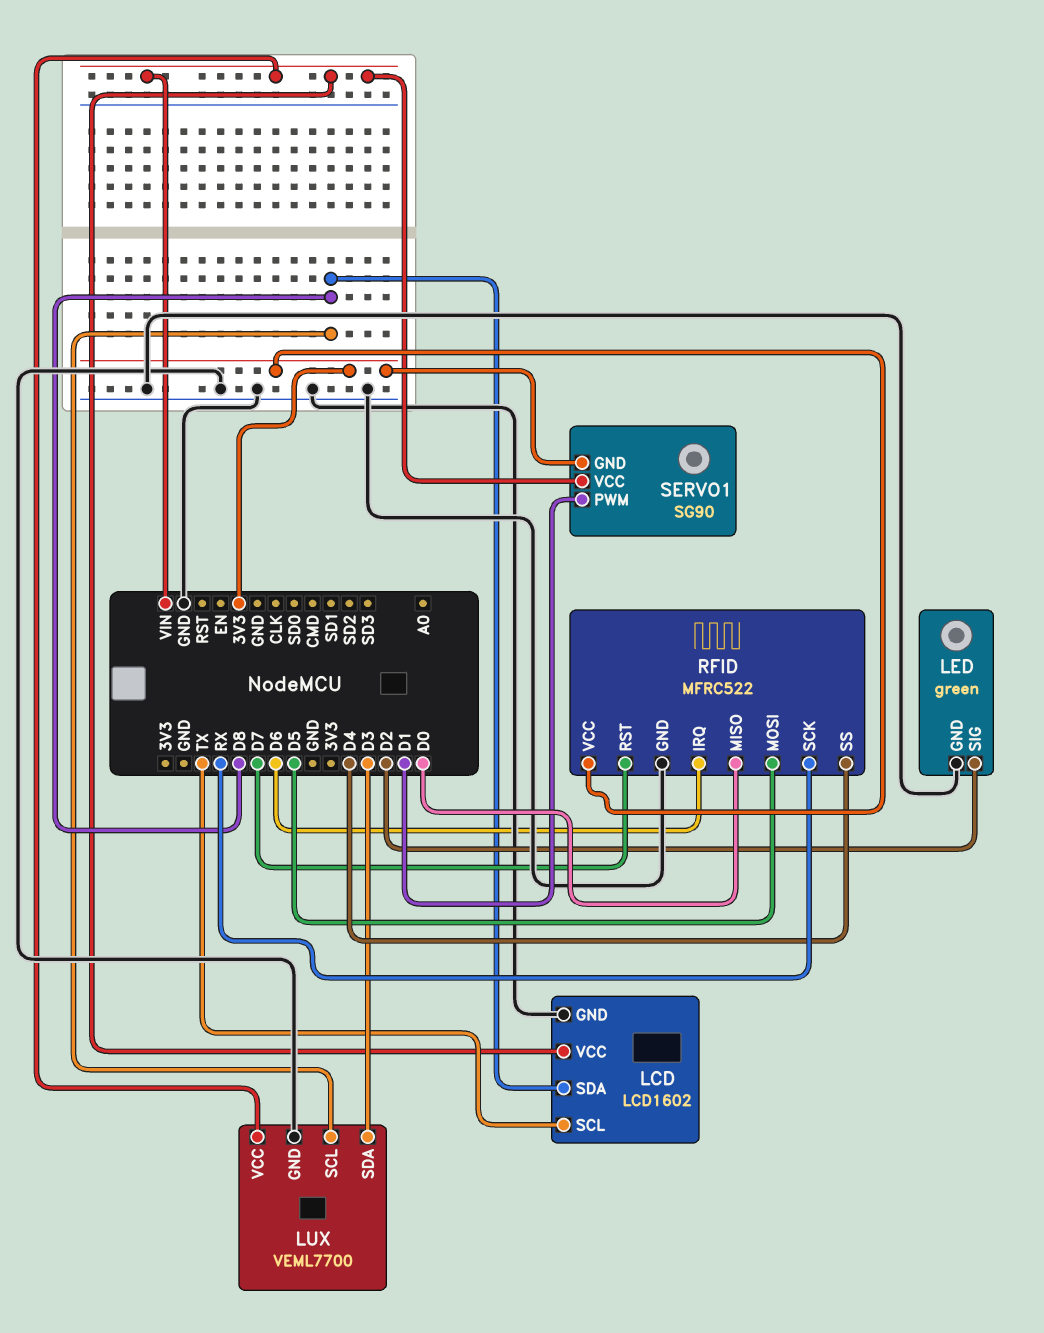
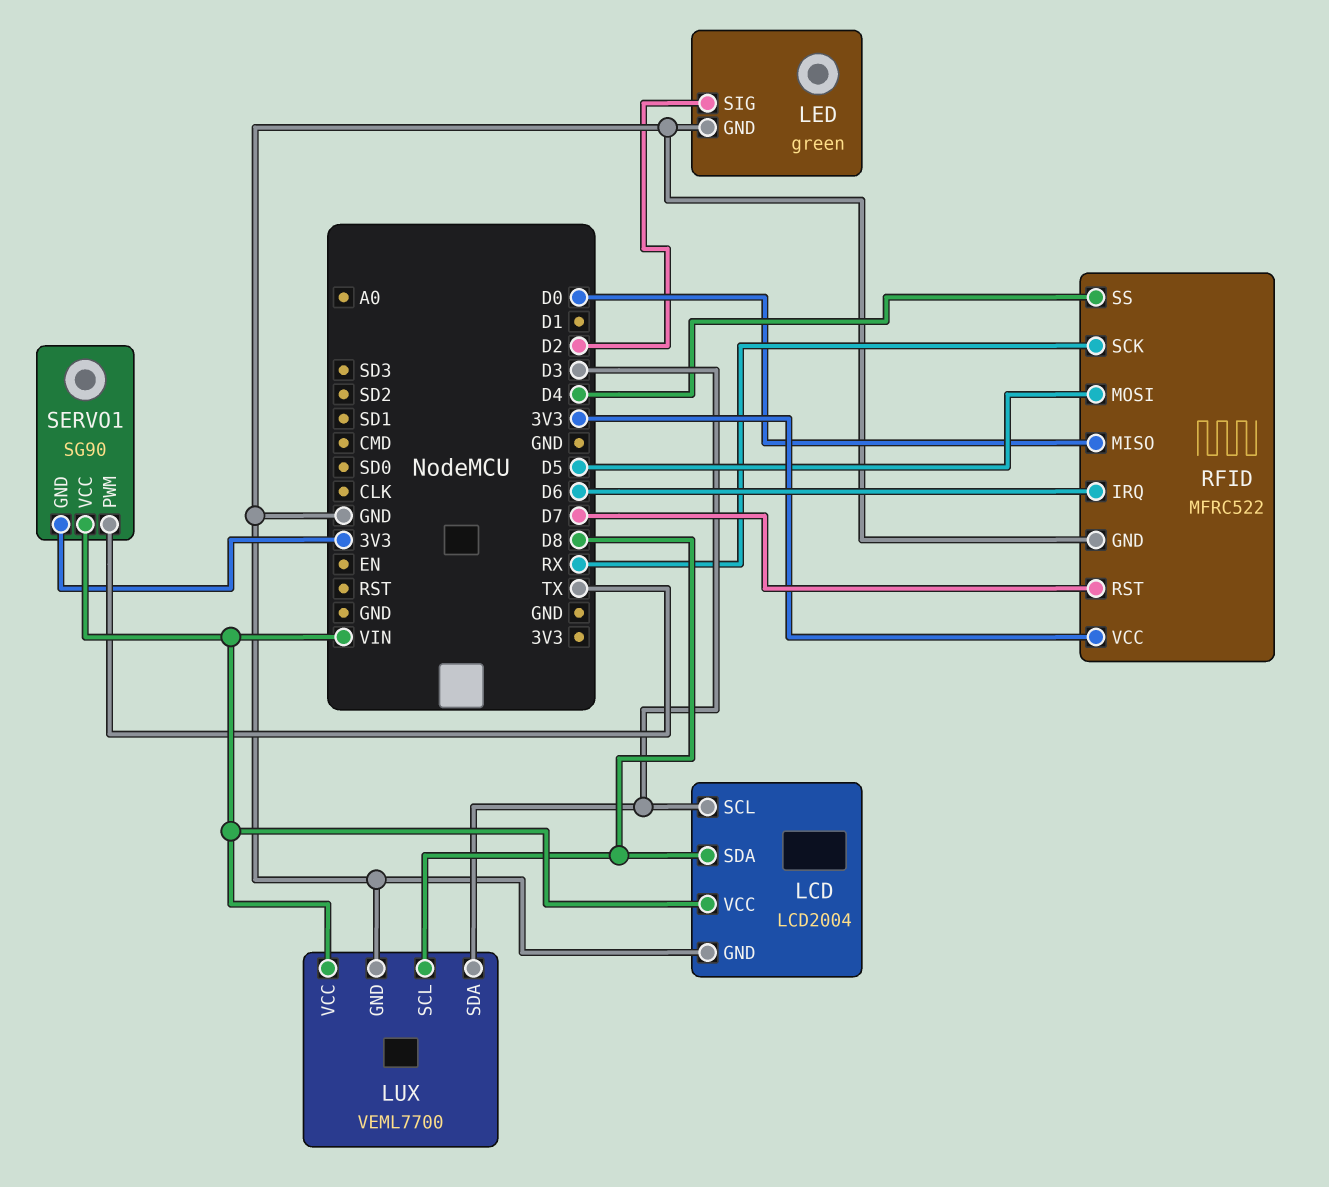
LCD: LCD1602 -> LCD2004
LCD pin SCL: TX -> D3
SERVO1 pin PWM: D1 -> TX

